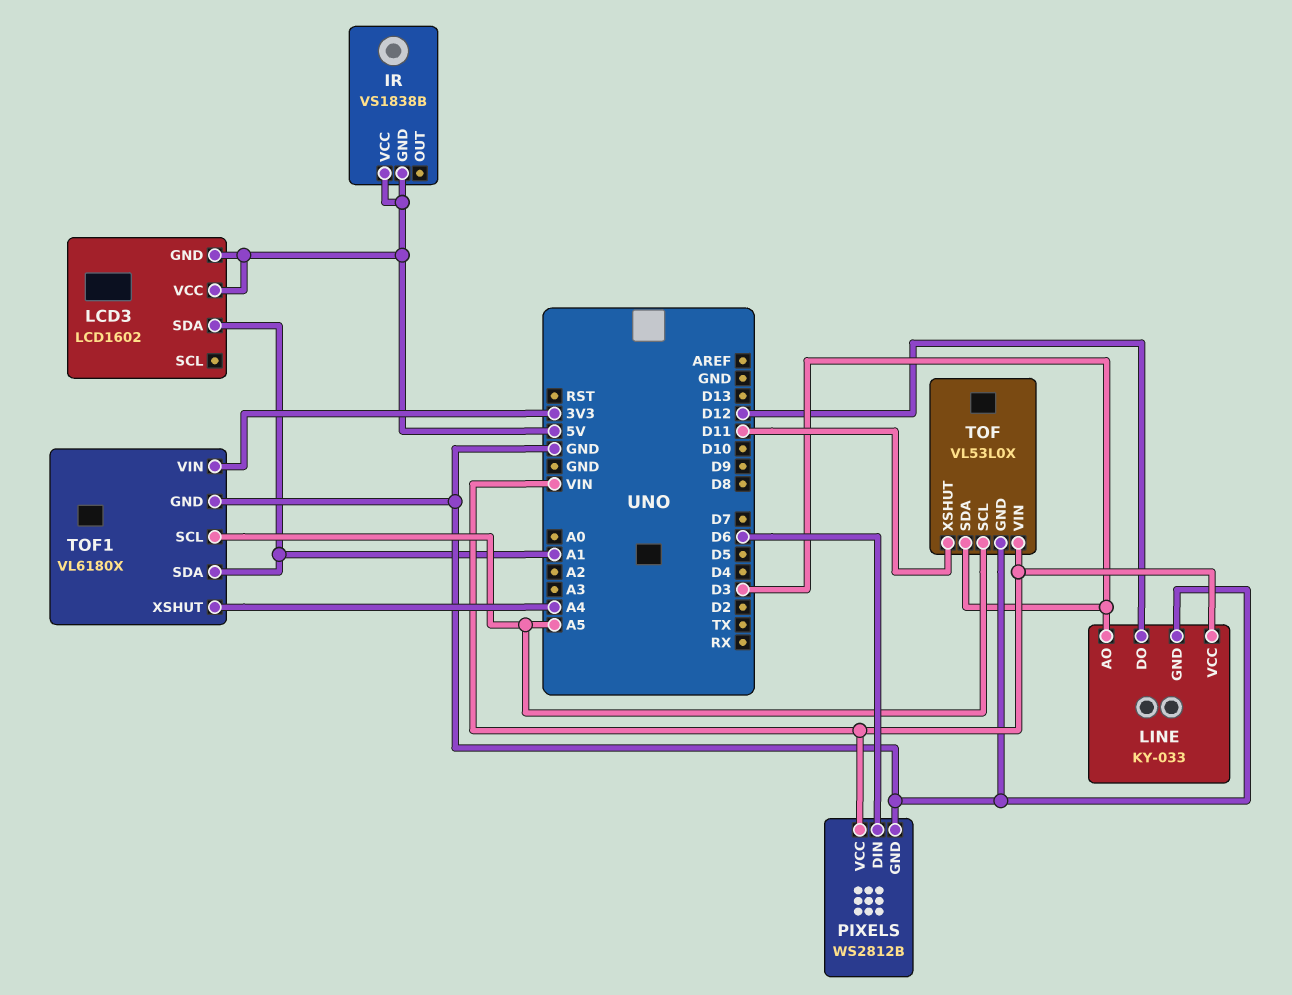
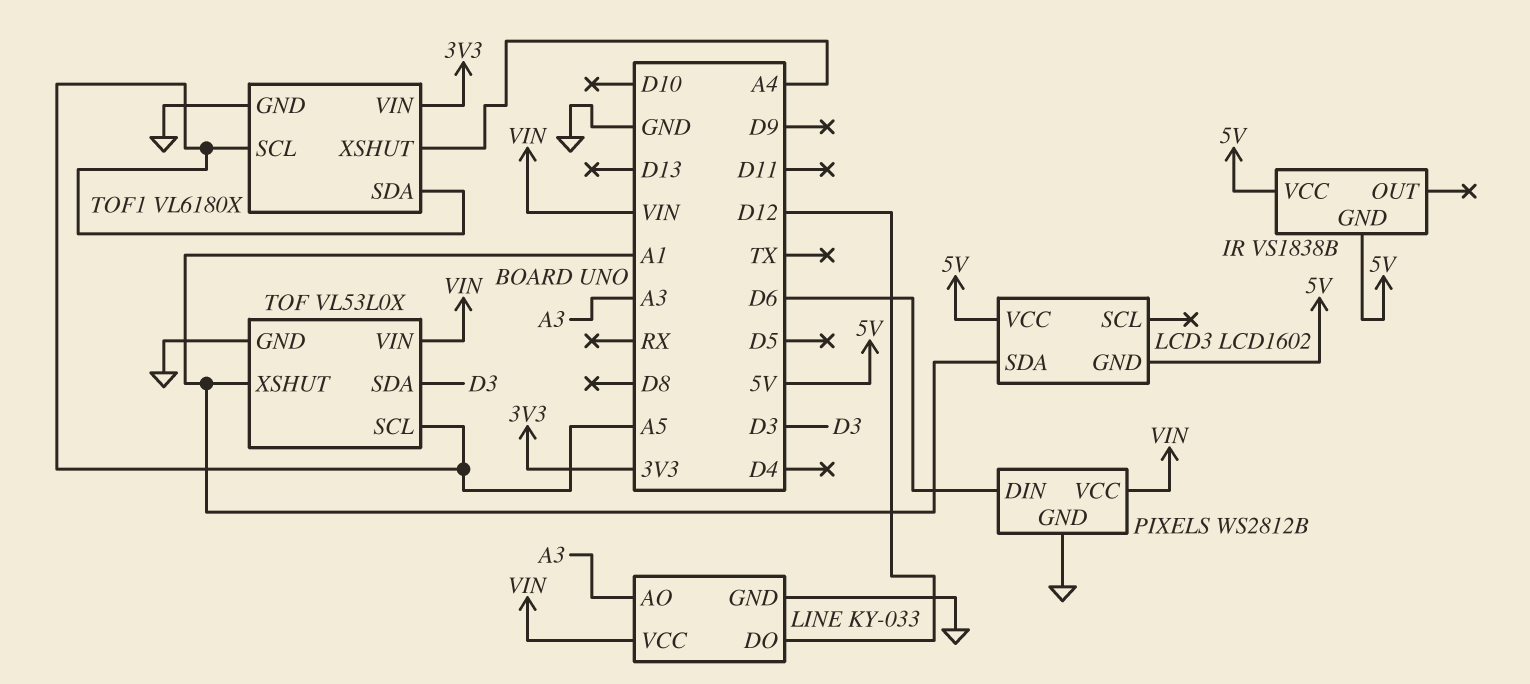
LINE pin AO: D3 -> A3
TOF pin XSHUT: D11 -> A1
TOF1 pin SDA: A1 -> A5

